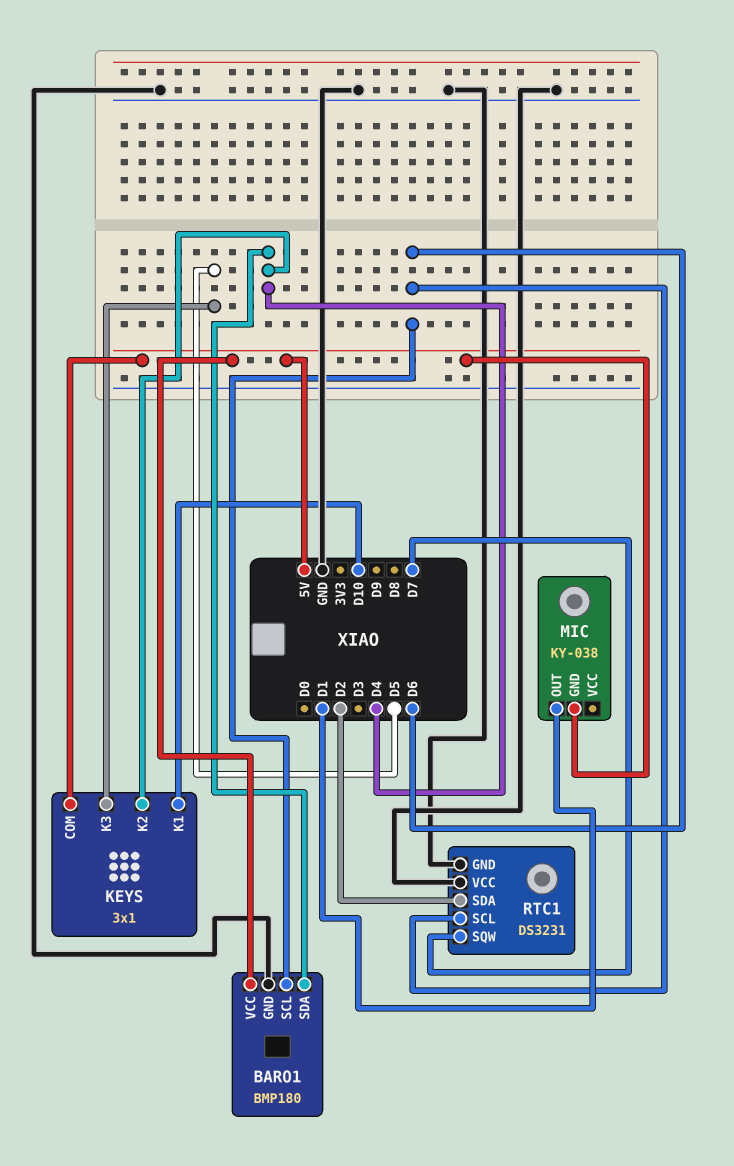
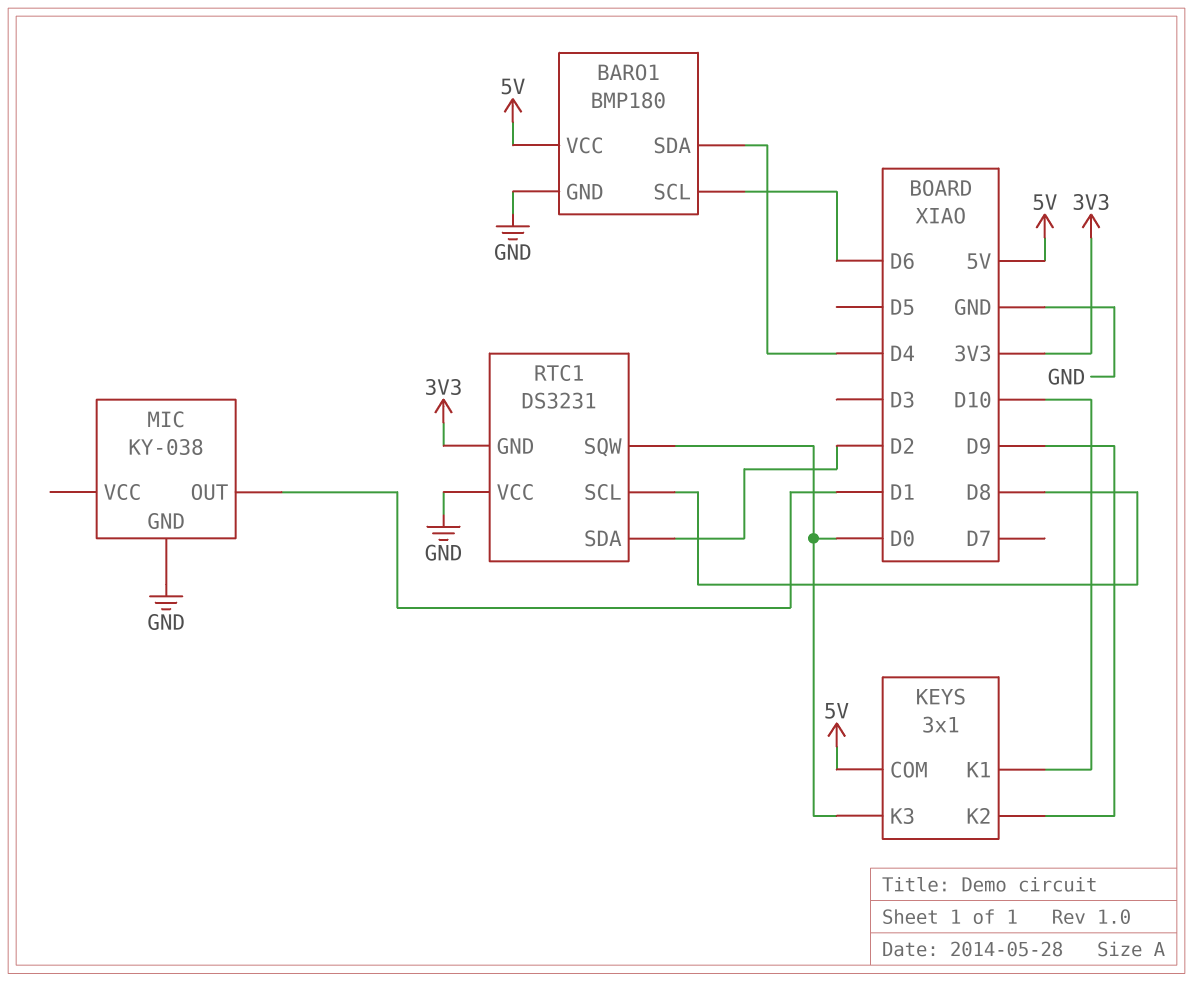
KEYS pin K2: D4 -> D9
KEYS pin K3: D5 -> D0
MIC pin GND: 5V -> GND
RTC1 pin GND: GND -> 3V3
RTC1 pin SCL: D6 -> D8
RTC1 pin SQW: D7 -> D0

